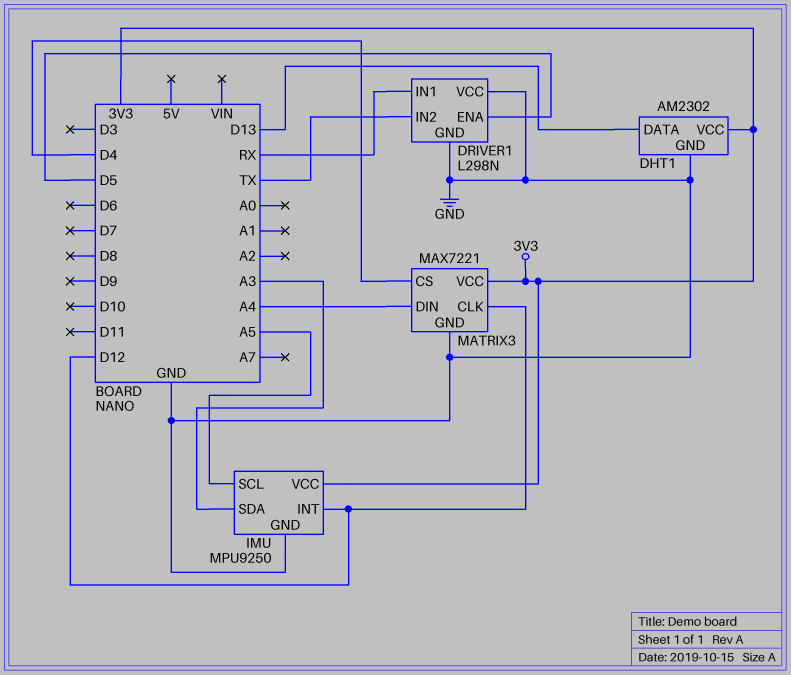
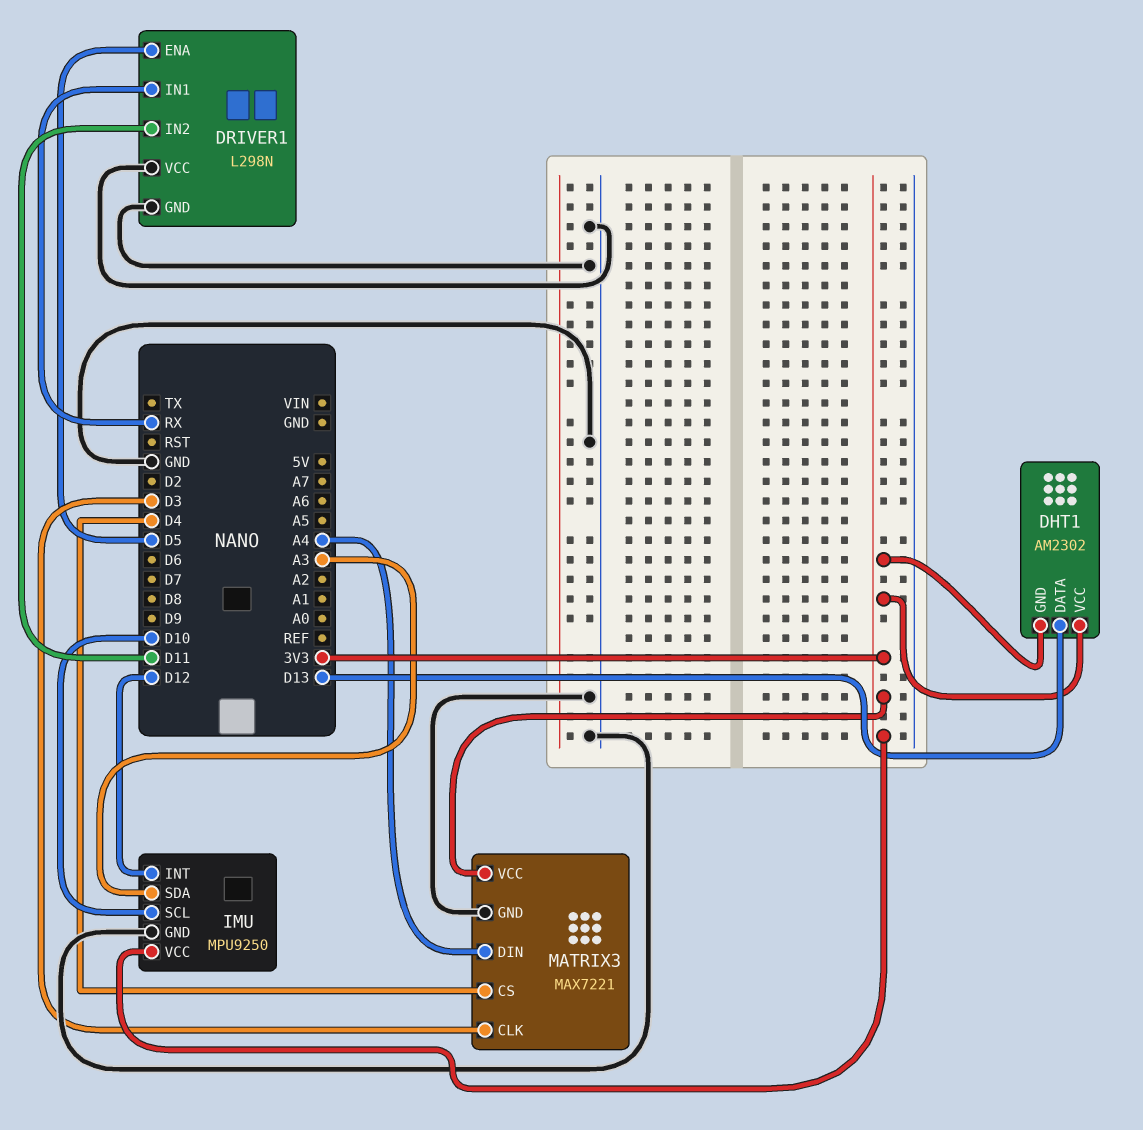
DHT1 pin GND: GND -> 3V3
DRIVER1 pin IN2: TX -> D11
IMU pin SCL: A5 -> D10
MATRIX3 pin CLK: D12 -> D3

